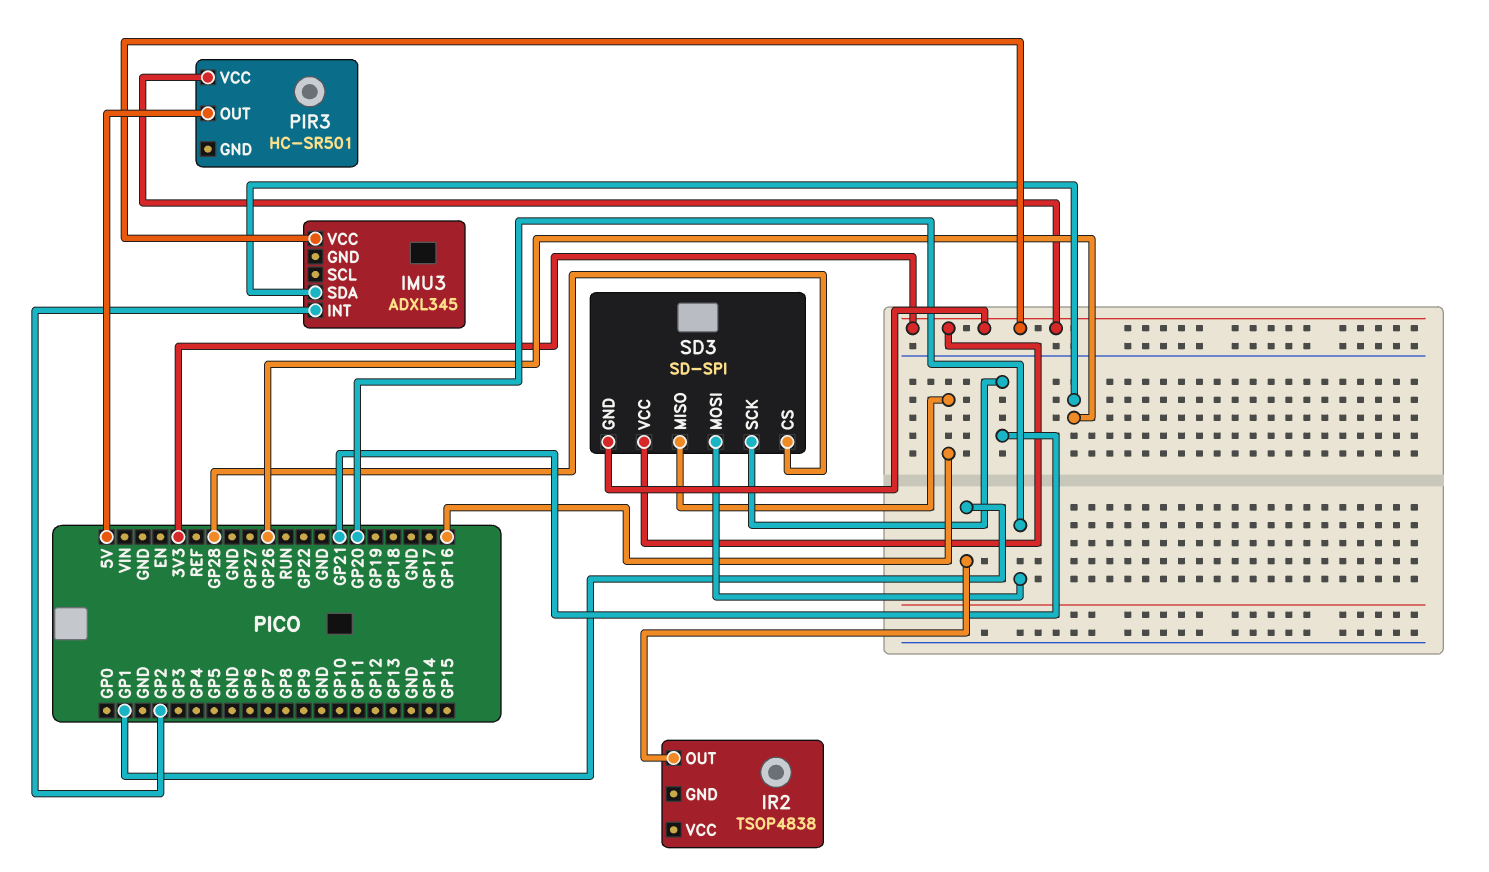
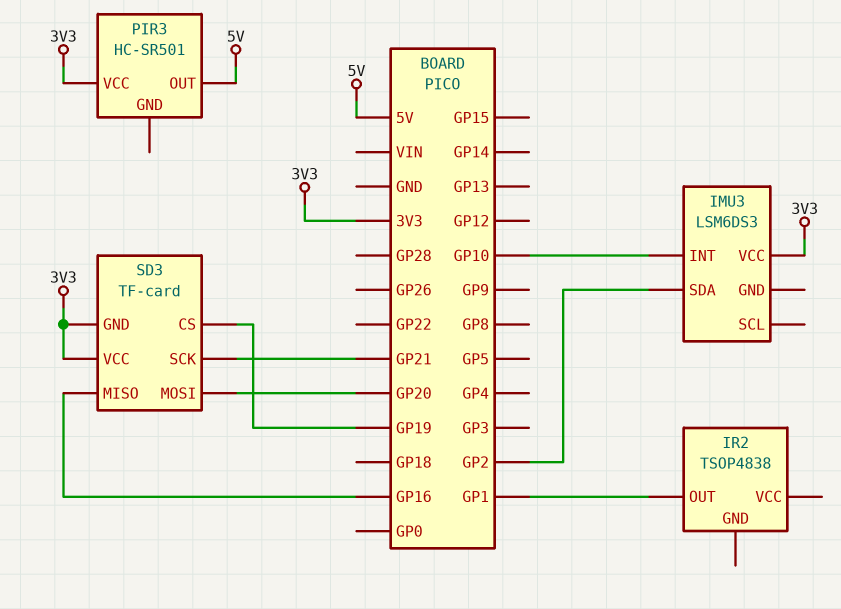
IMU3: ADXL345 -> LSM6DS3
IMU3 pin INT: GP2 -> GP10
IMU3 pin SDA: GP26 -> GP2
SD3: SD-SPI -> TF-card
SD3 pin CS: GP28 -> GP19

